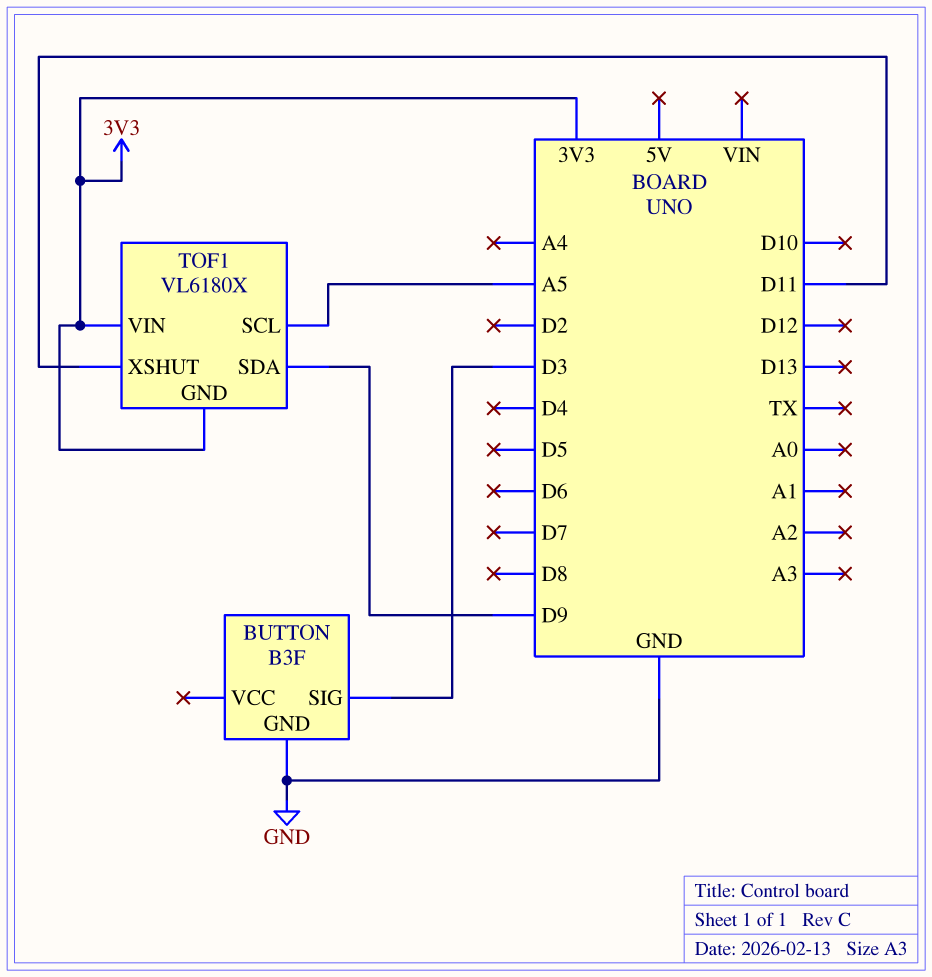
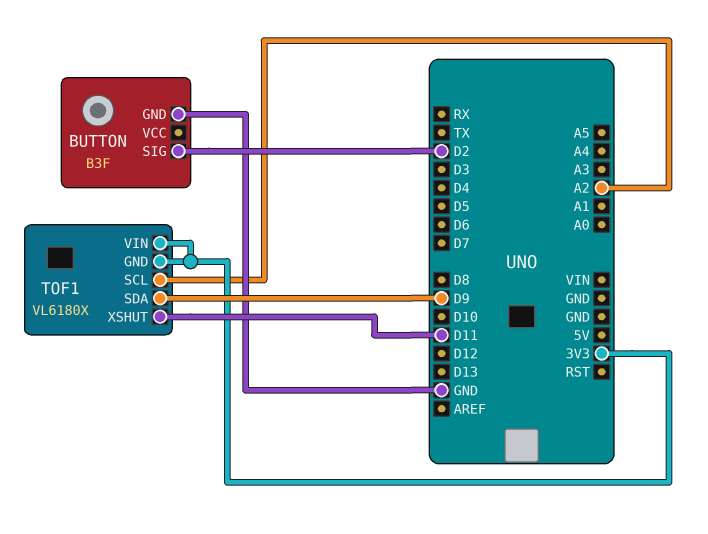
BUTTON pin SIG: D3 -> D2
TOF1 pin SCL: A5 -> A2

